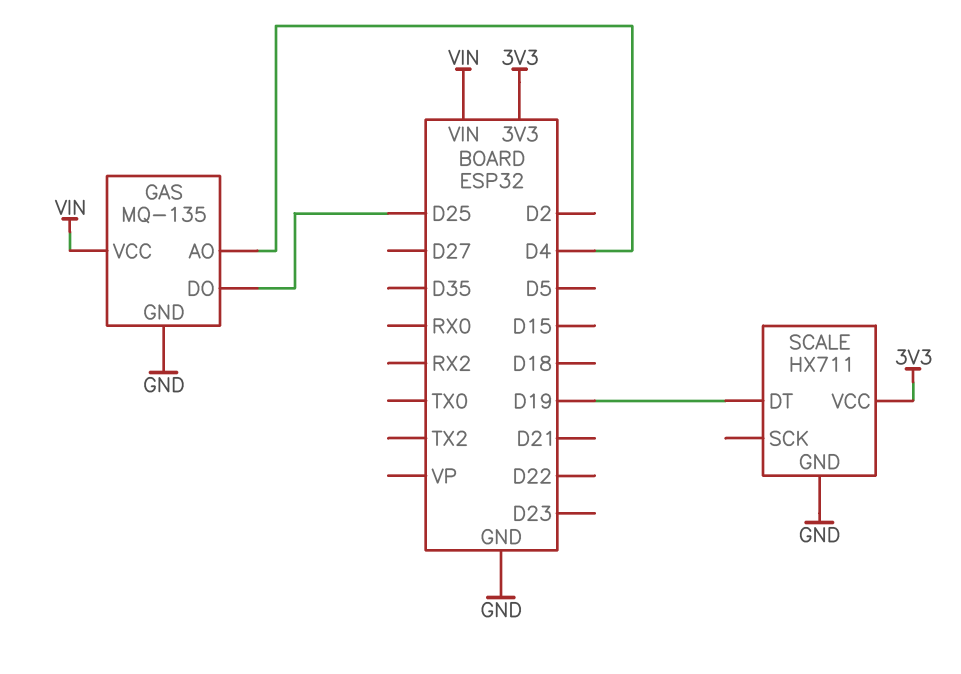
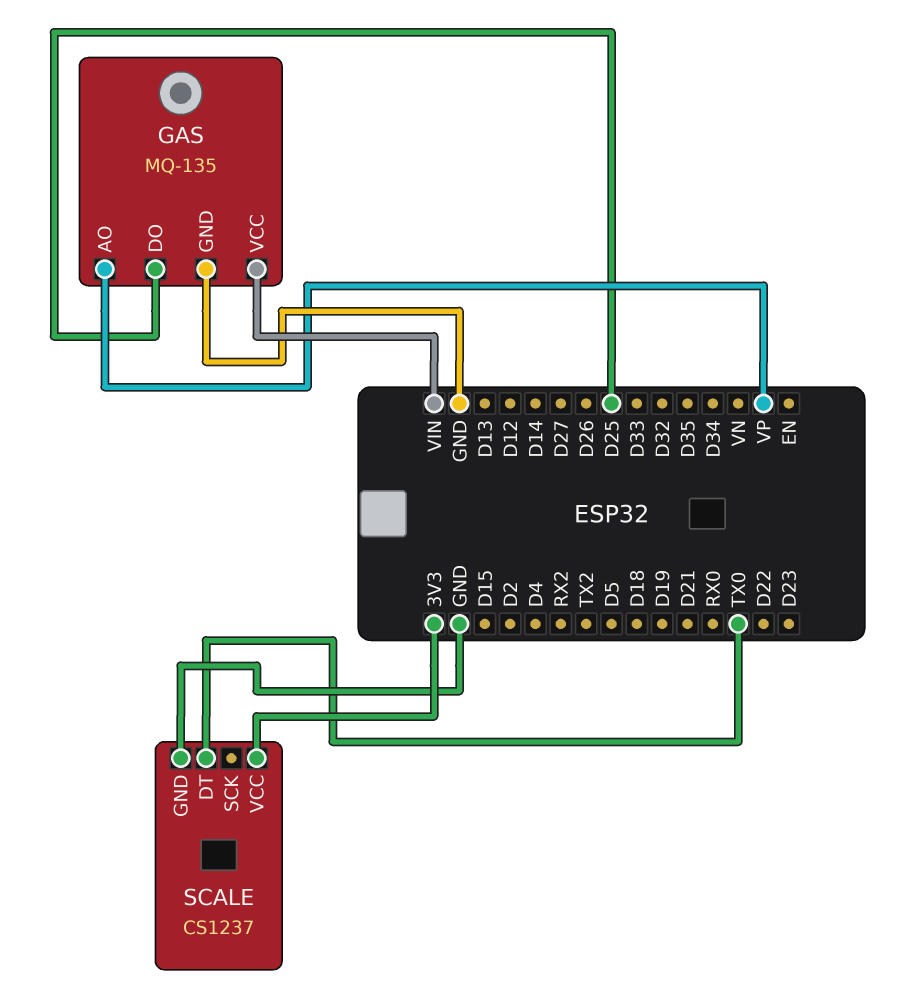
GAS pin AO: D4 -> VP
SCALE: HX711 -> CS1237
SCALE pin DT: D19 -> TX0

